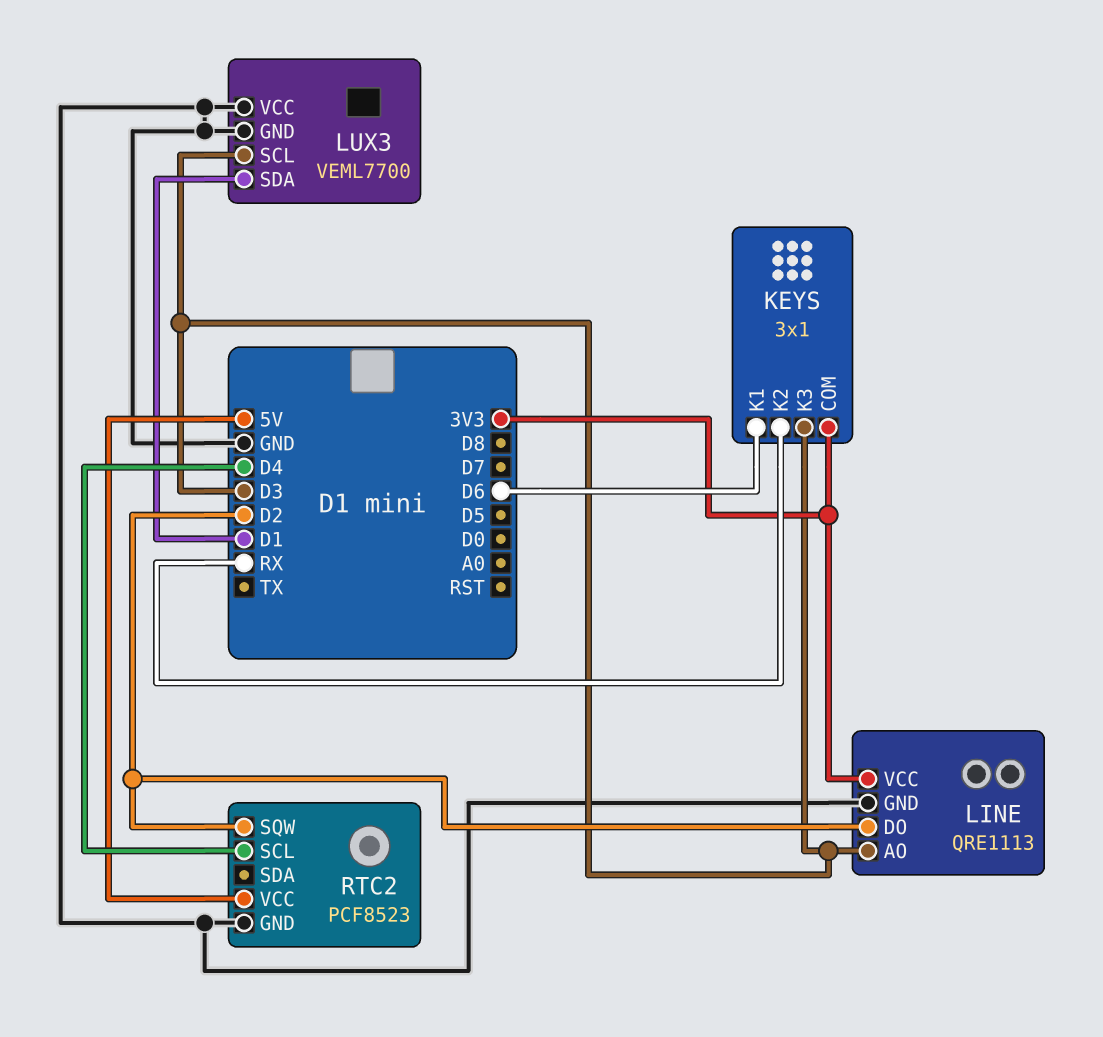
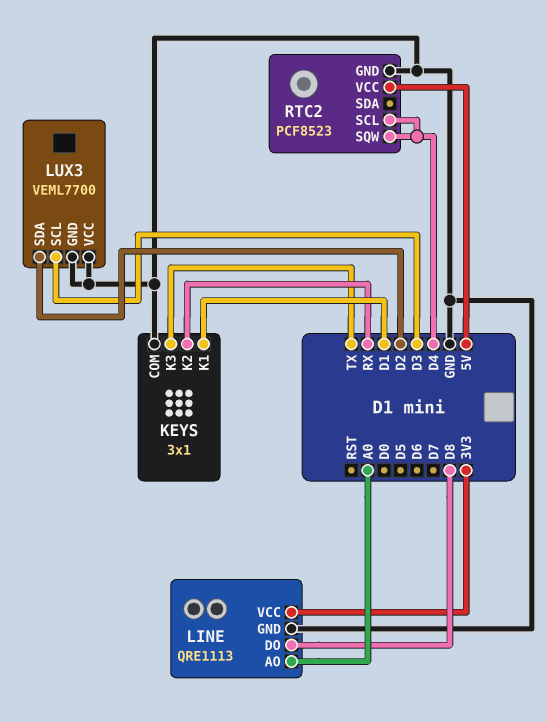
KEYS pin COM: 3V3 -> GND
KEYS pin K1: D6 -> D1
KEYS pin K3: D3 -> TX
LINE pin AO: D3 -> A0
LINE pin DO: D2 -> D8
LUX3 pin SDA: D1 -> D2
RTC2 pin SQW: D2 -> D4

